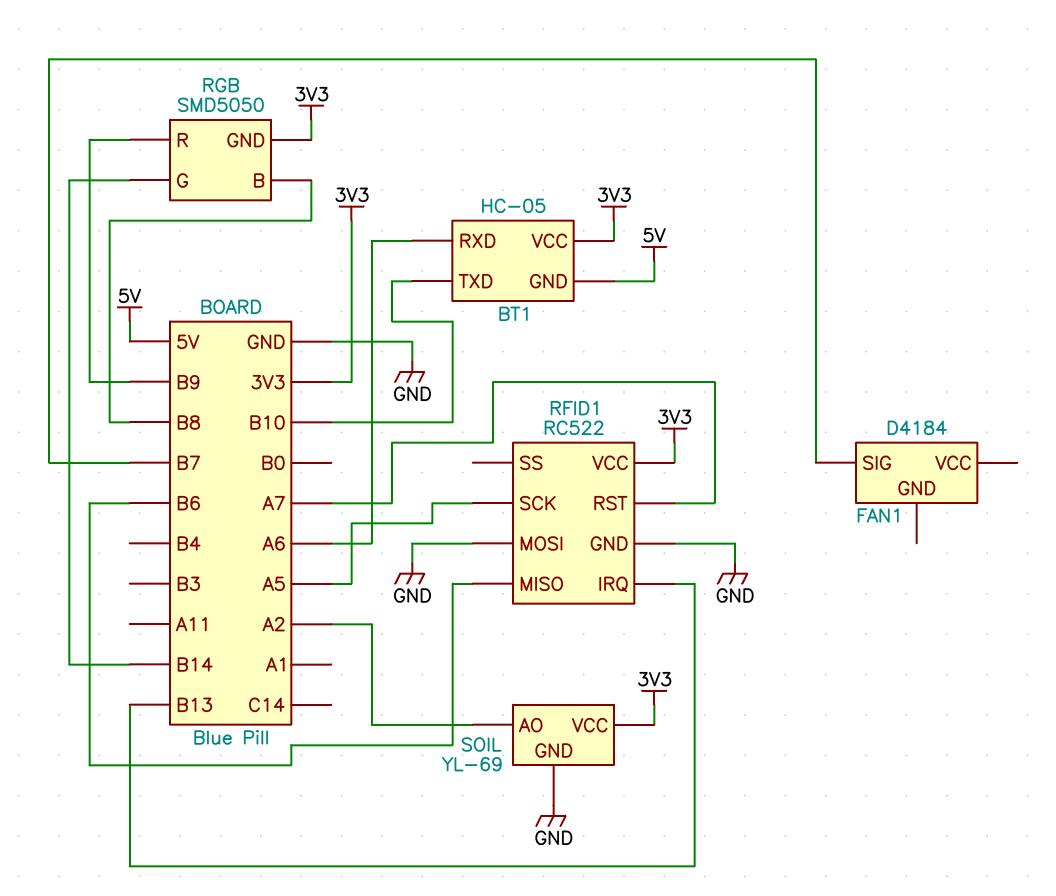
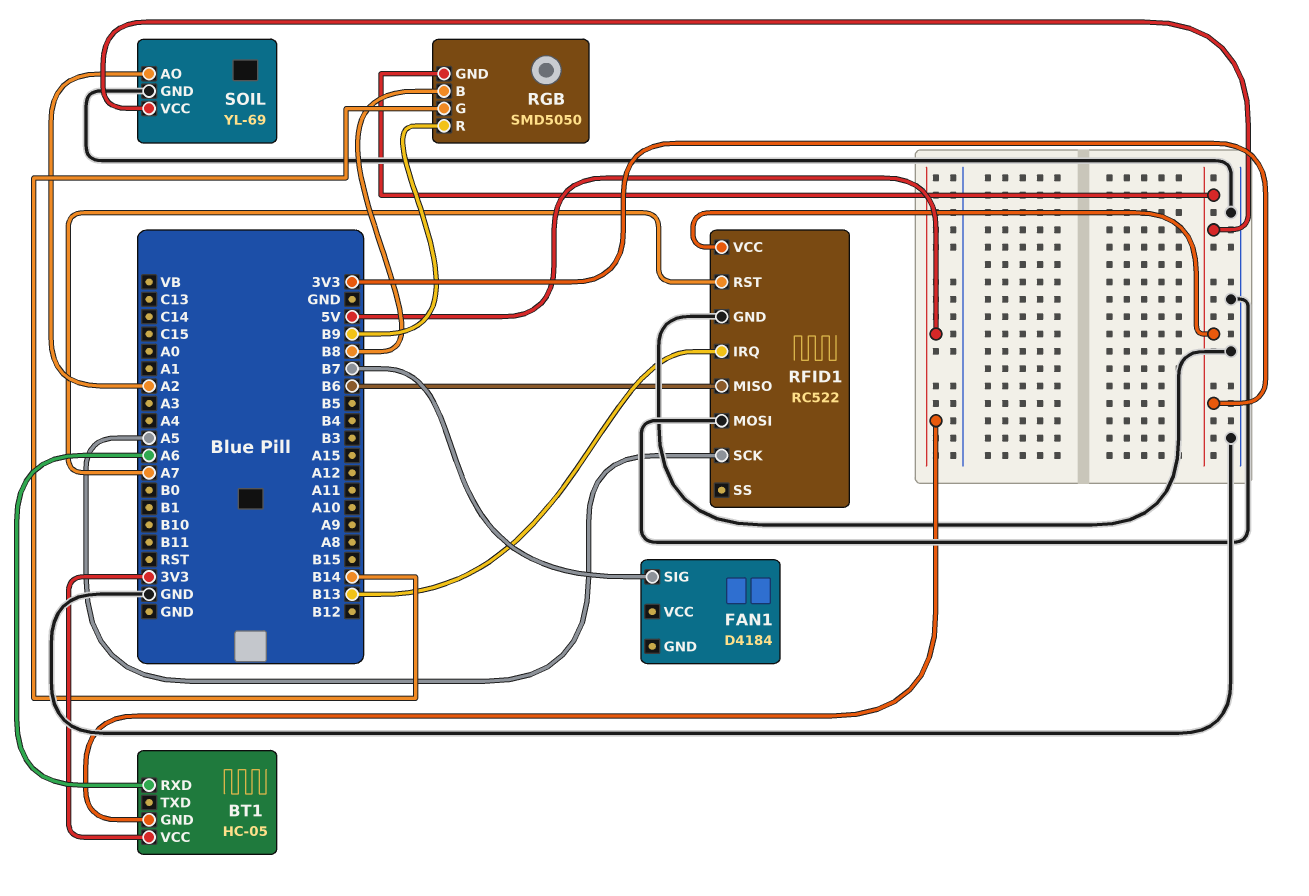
BT1 pin TXD: B10 -> none

